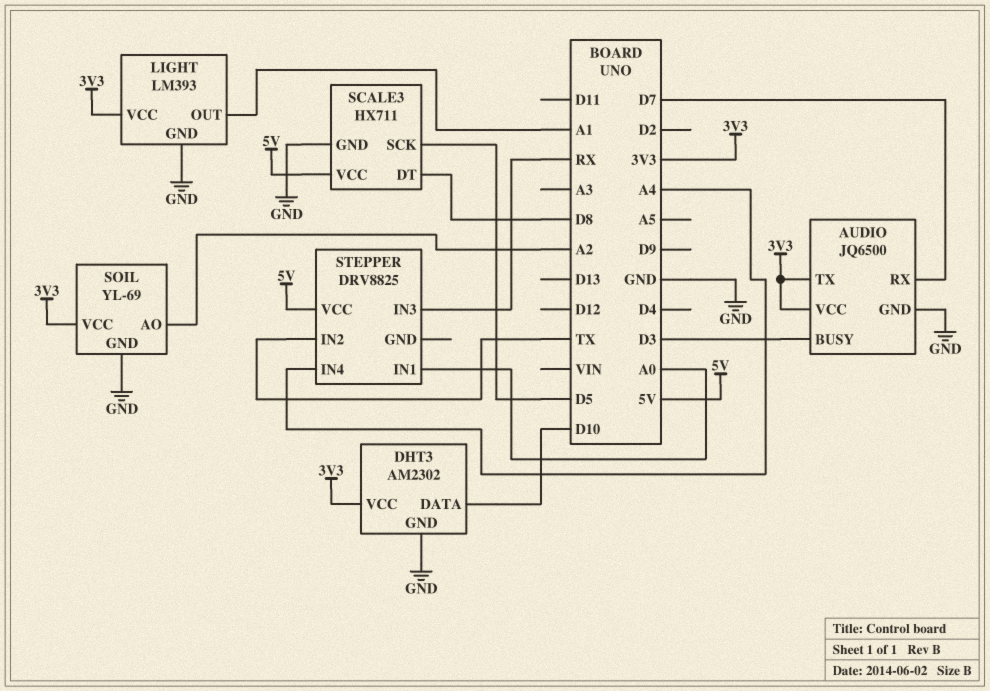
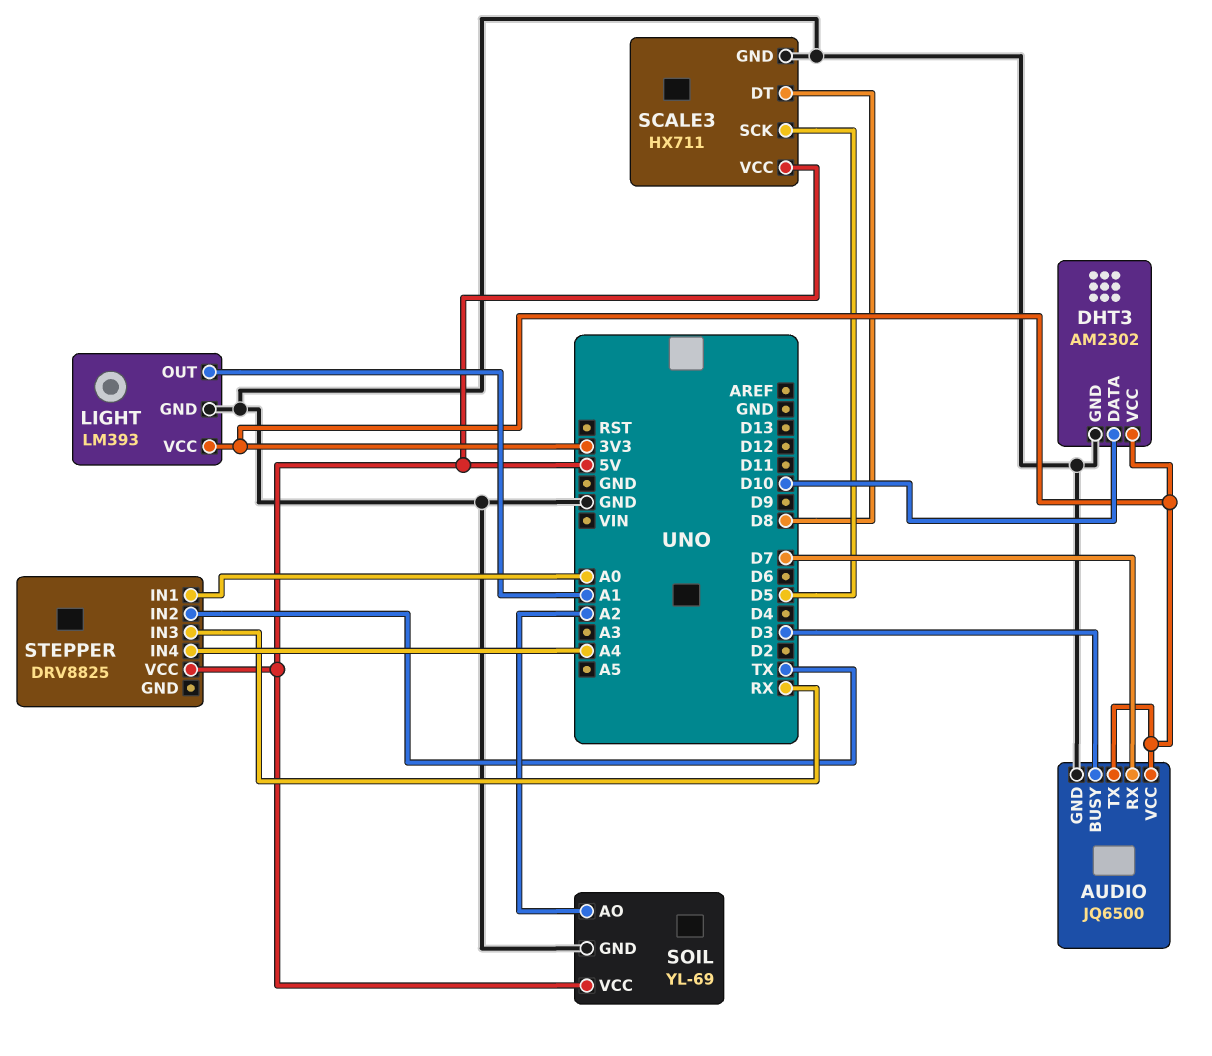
SOIL pin VCC: 3V3 -> 5V

